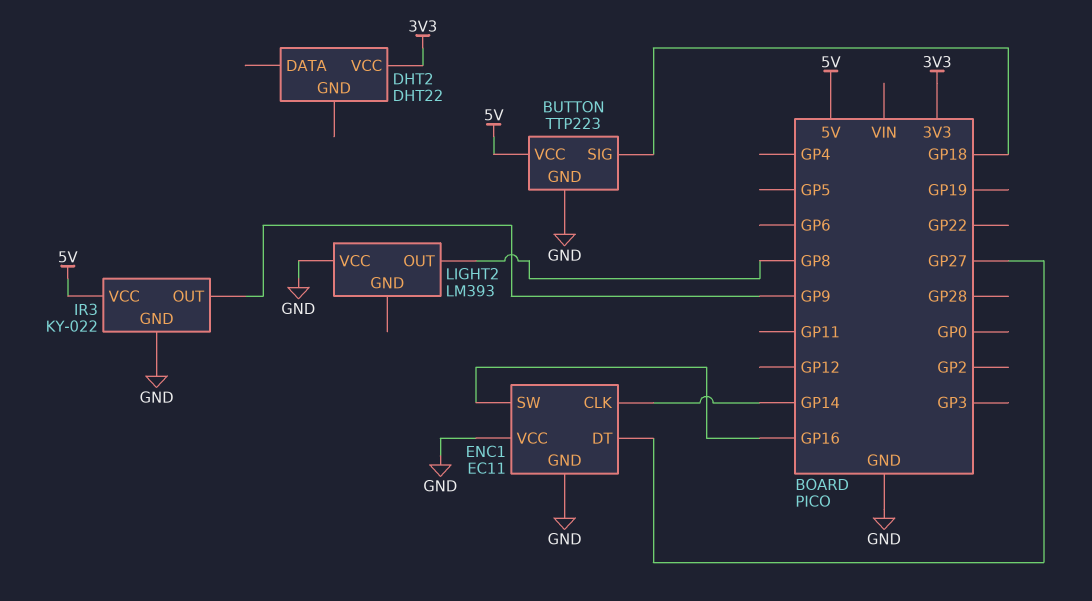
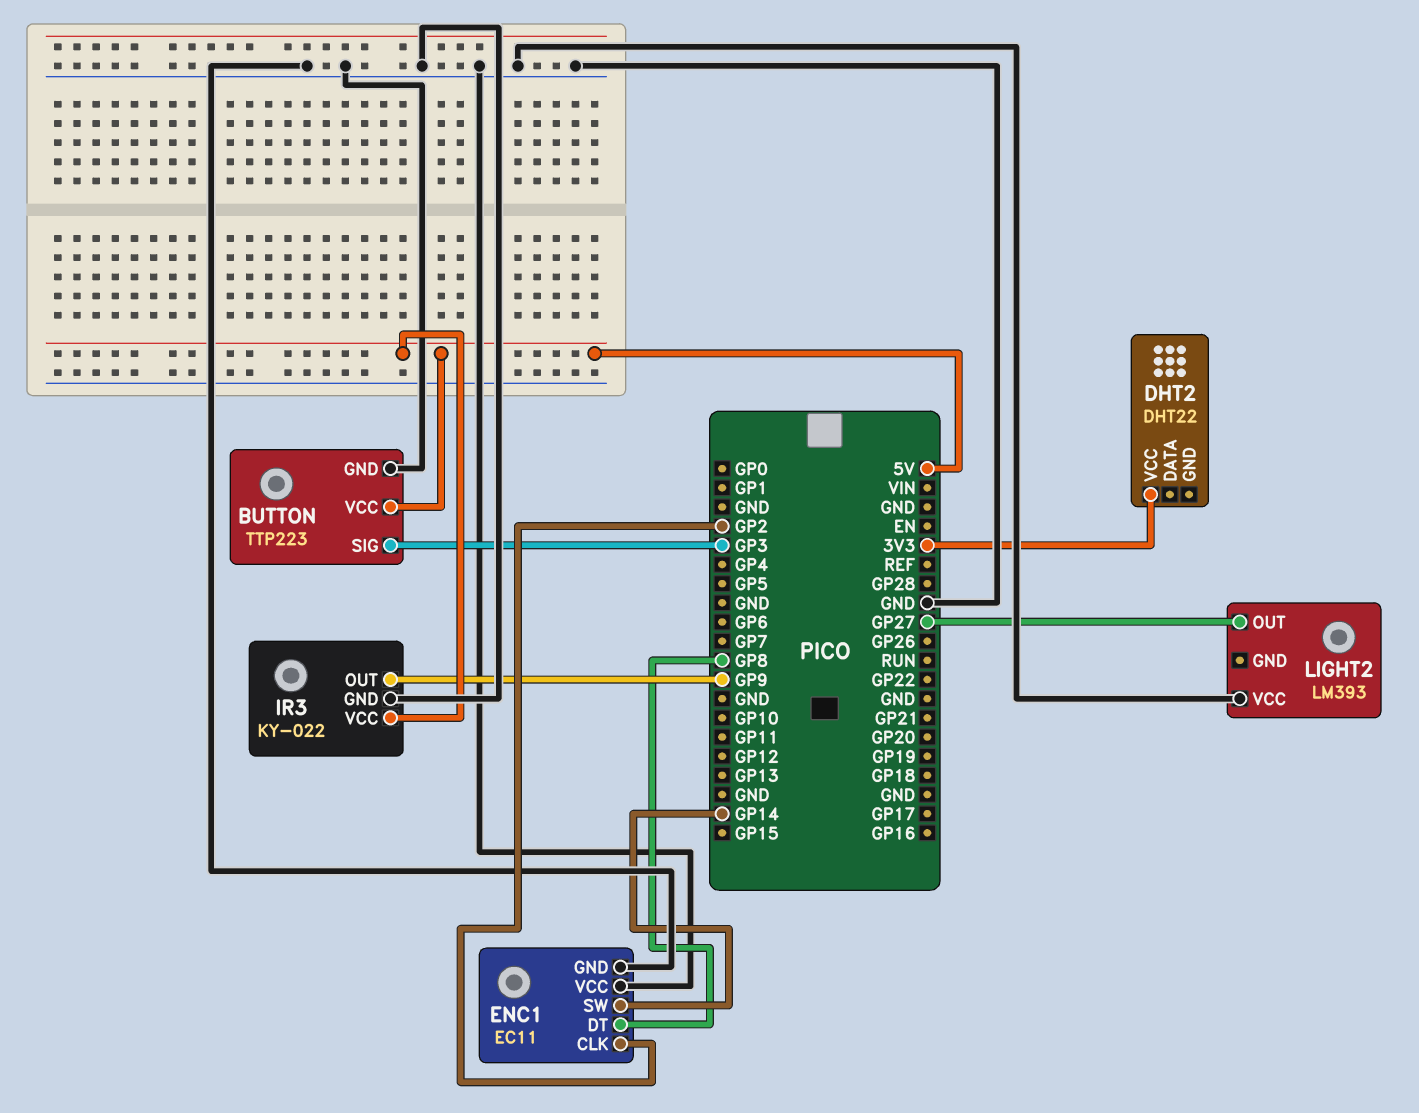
BUTTON pin SIG: GP18 -> GP3
ENC1 pin CLK: GP14 -> GP2
ENC1 pin DT: GP27 -> GP8
ENC1 pin SW: GP16 -> GP14
LIGHT2 pin OUT: GP8 -> GP27

